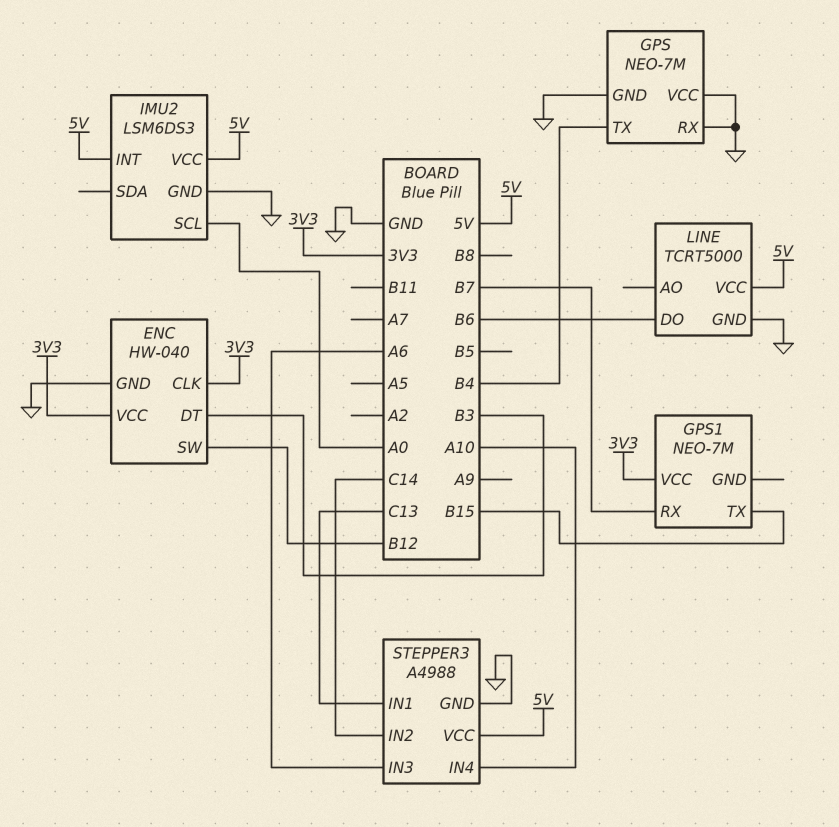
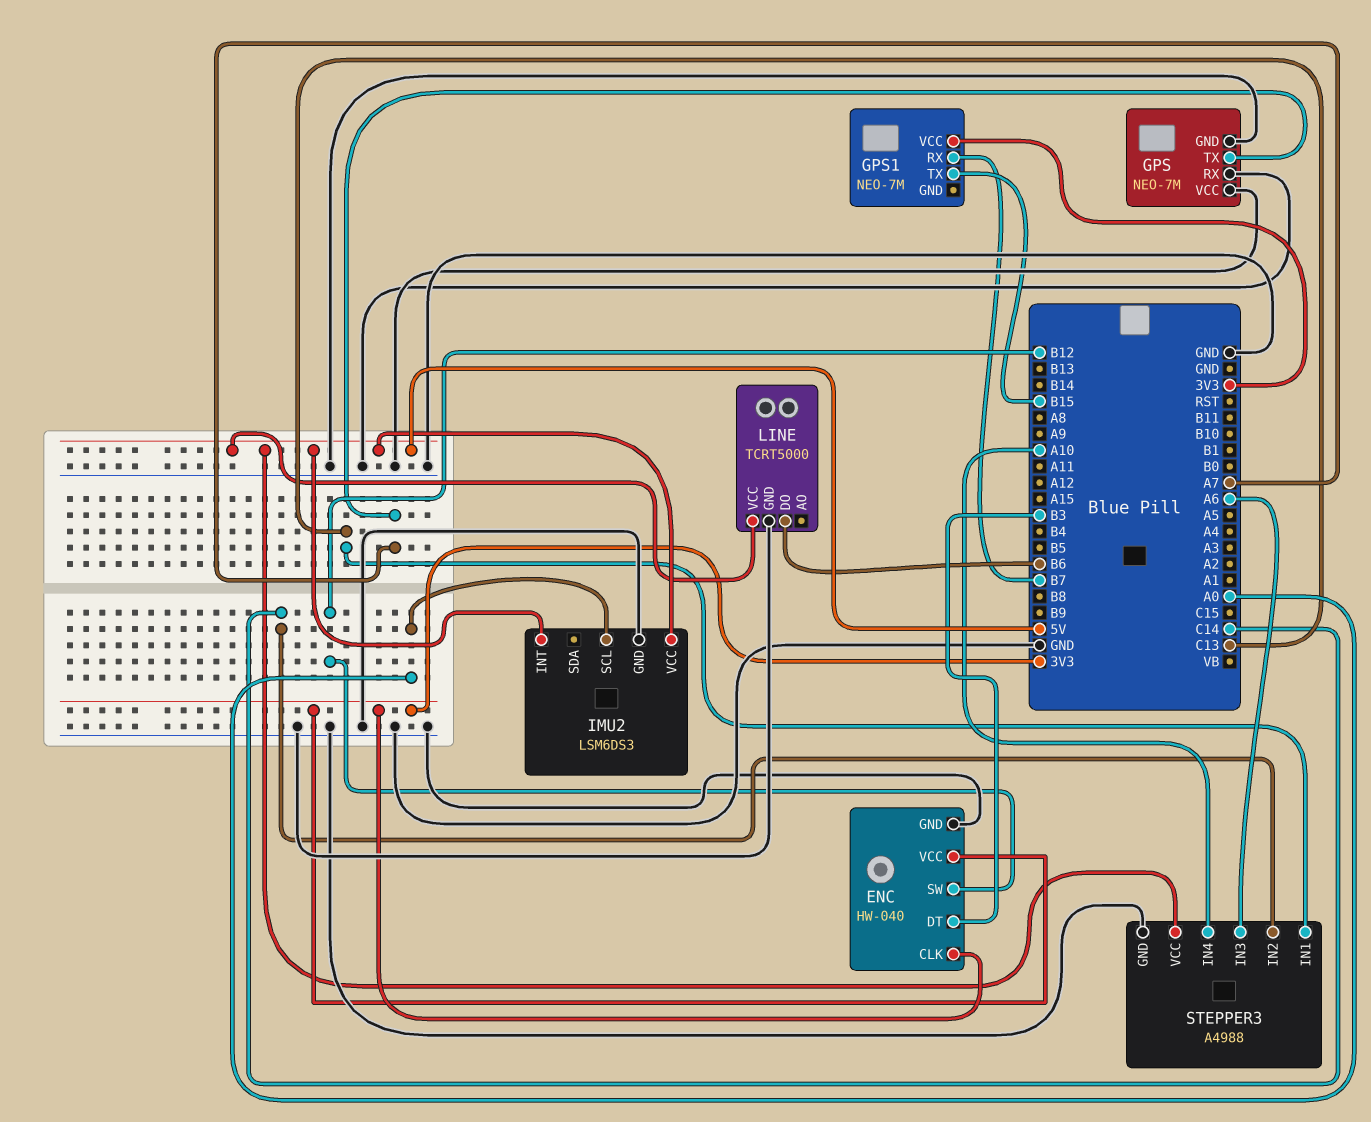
GPS pin TX: B4 -> A7

